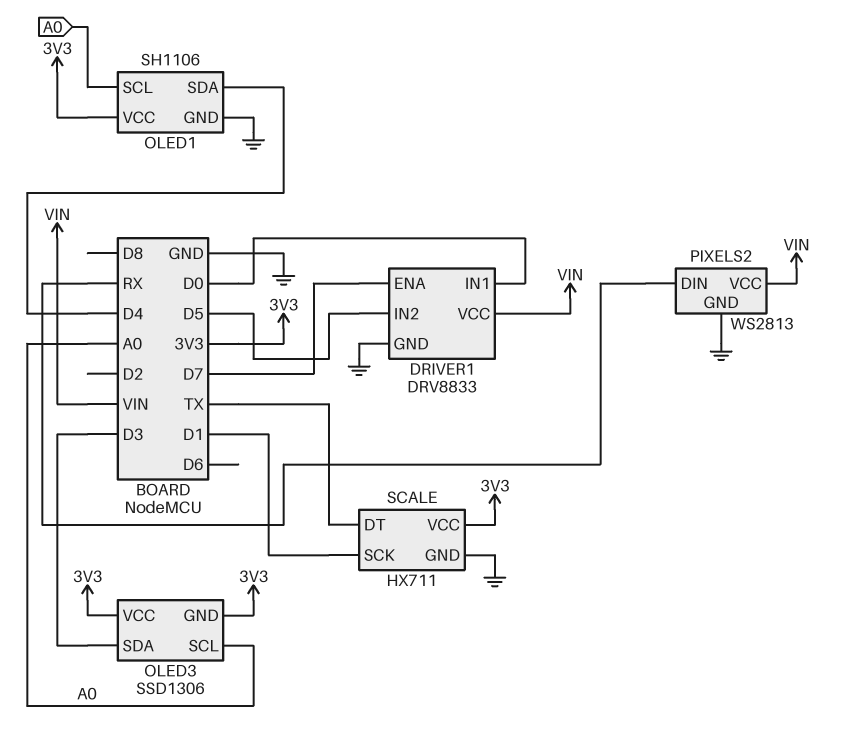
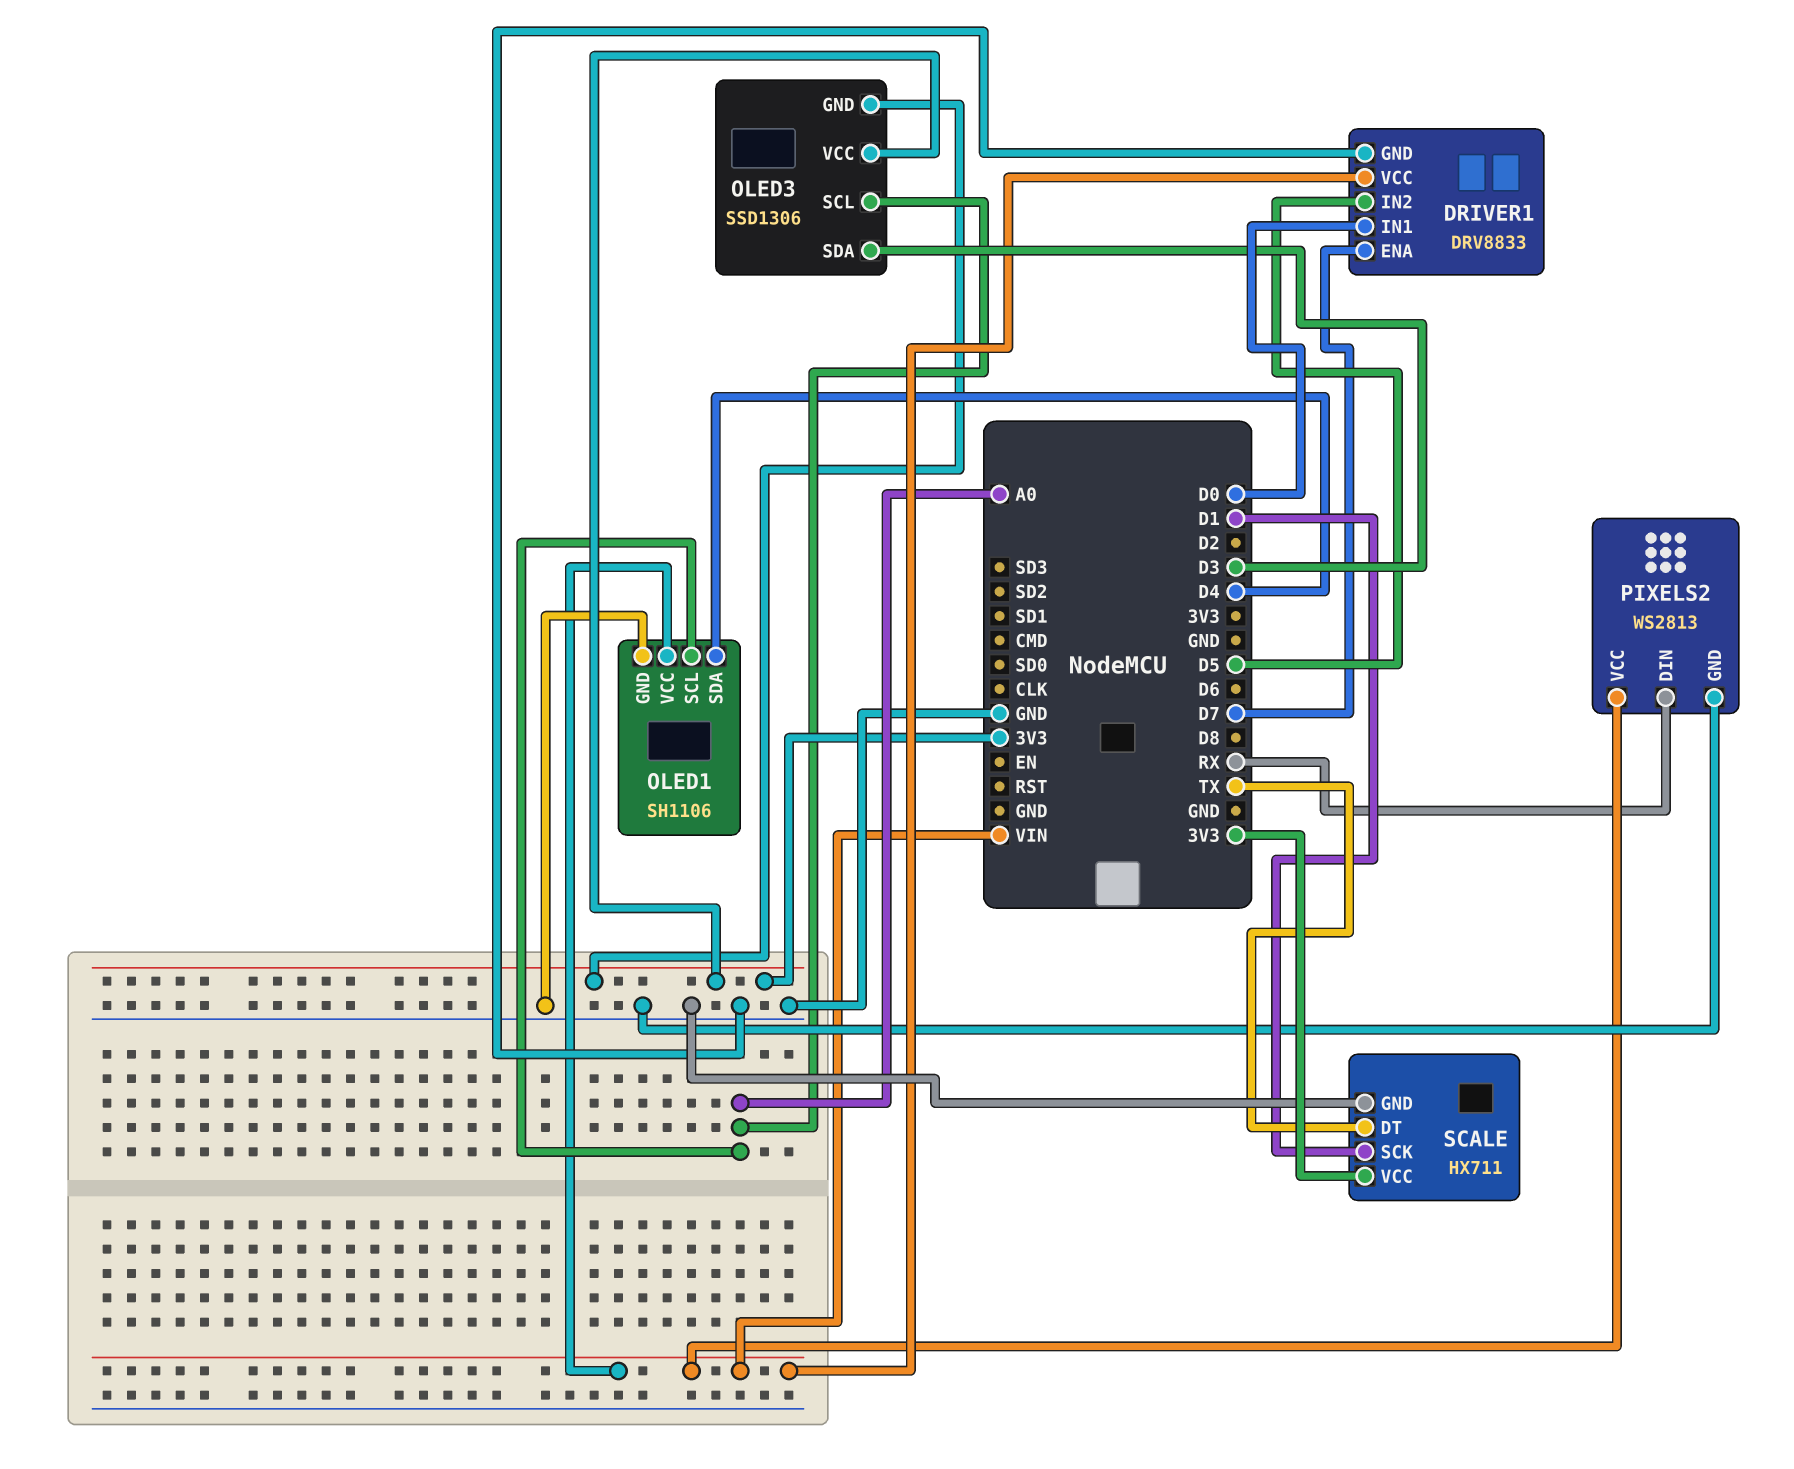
OLED1 pin VCC: 3V3 -> VIN

